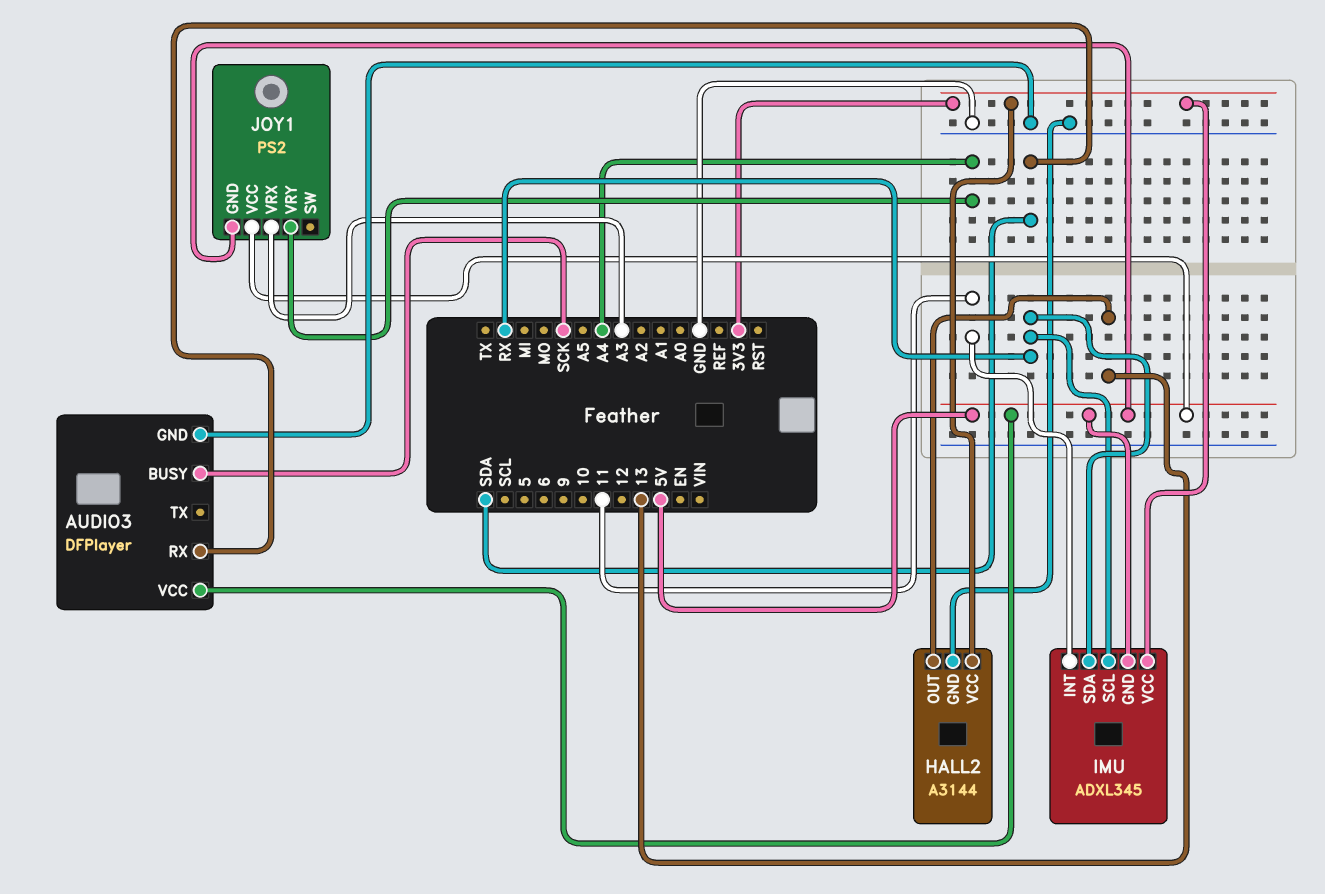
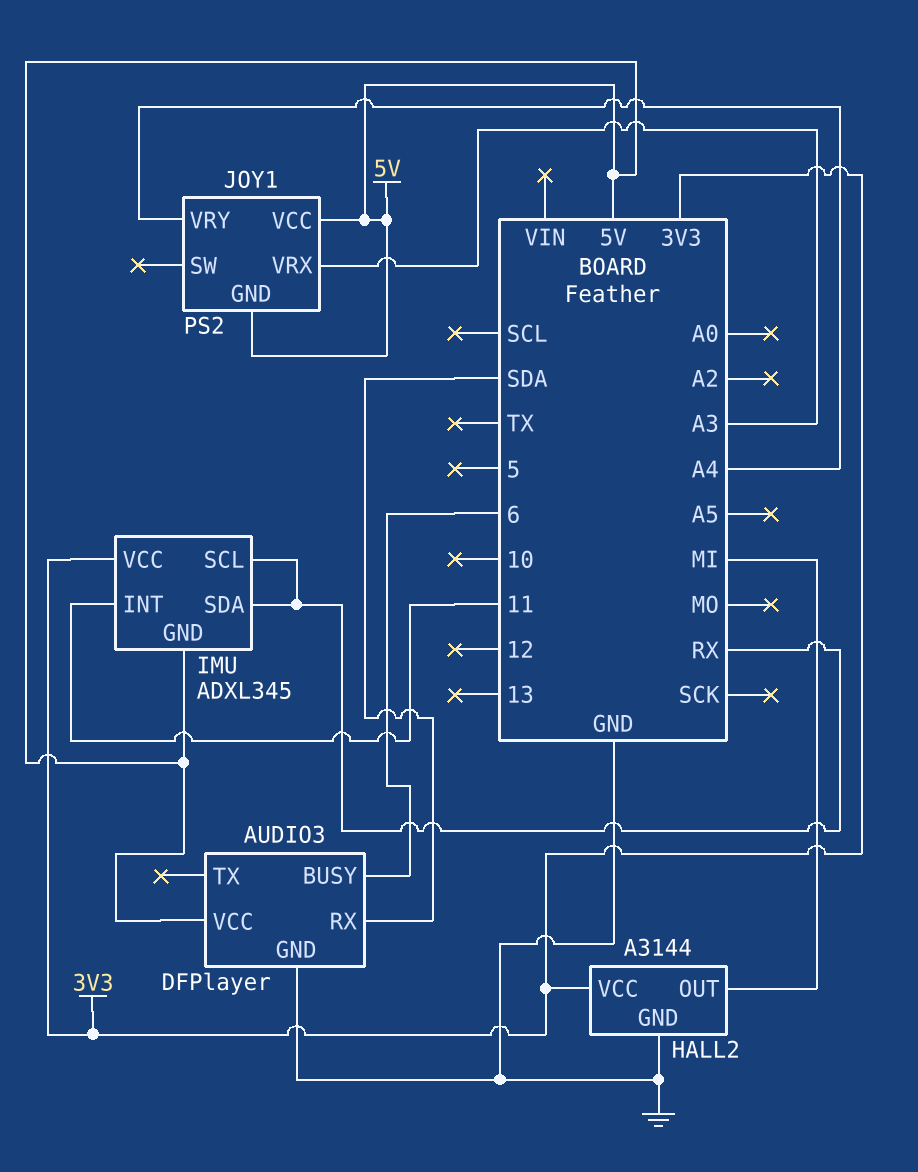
AUDIO3 pin BUSY: SCK -> 6
HALL2 pin OUT: 13 -> MI

